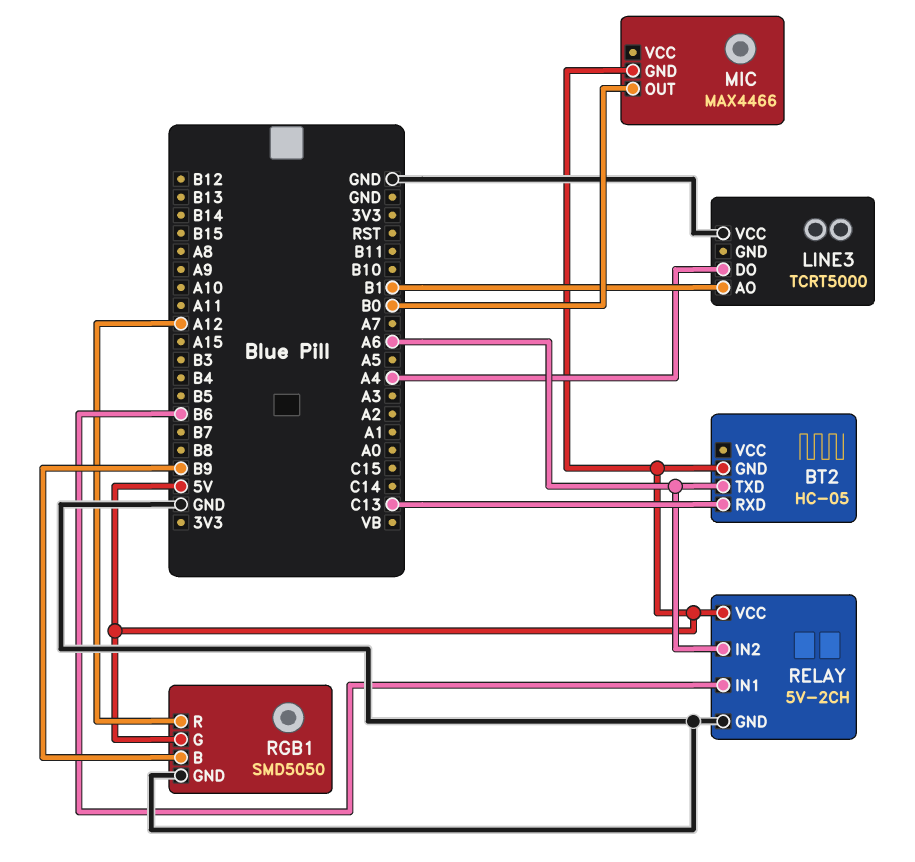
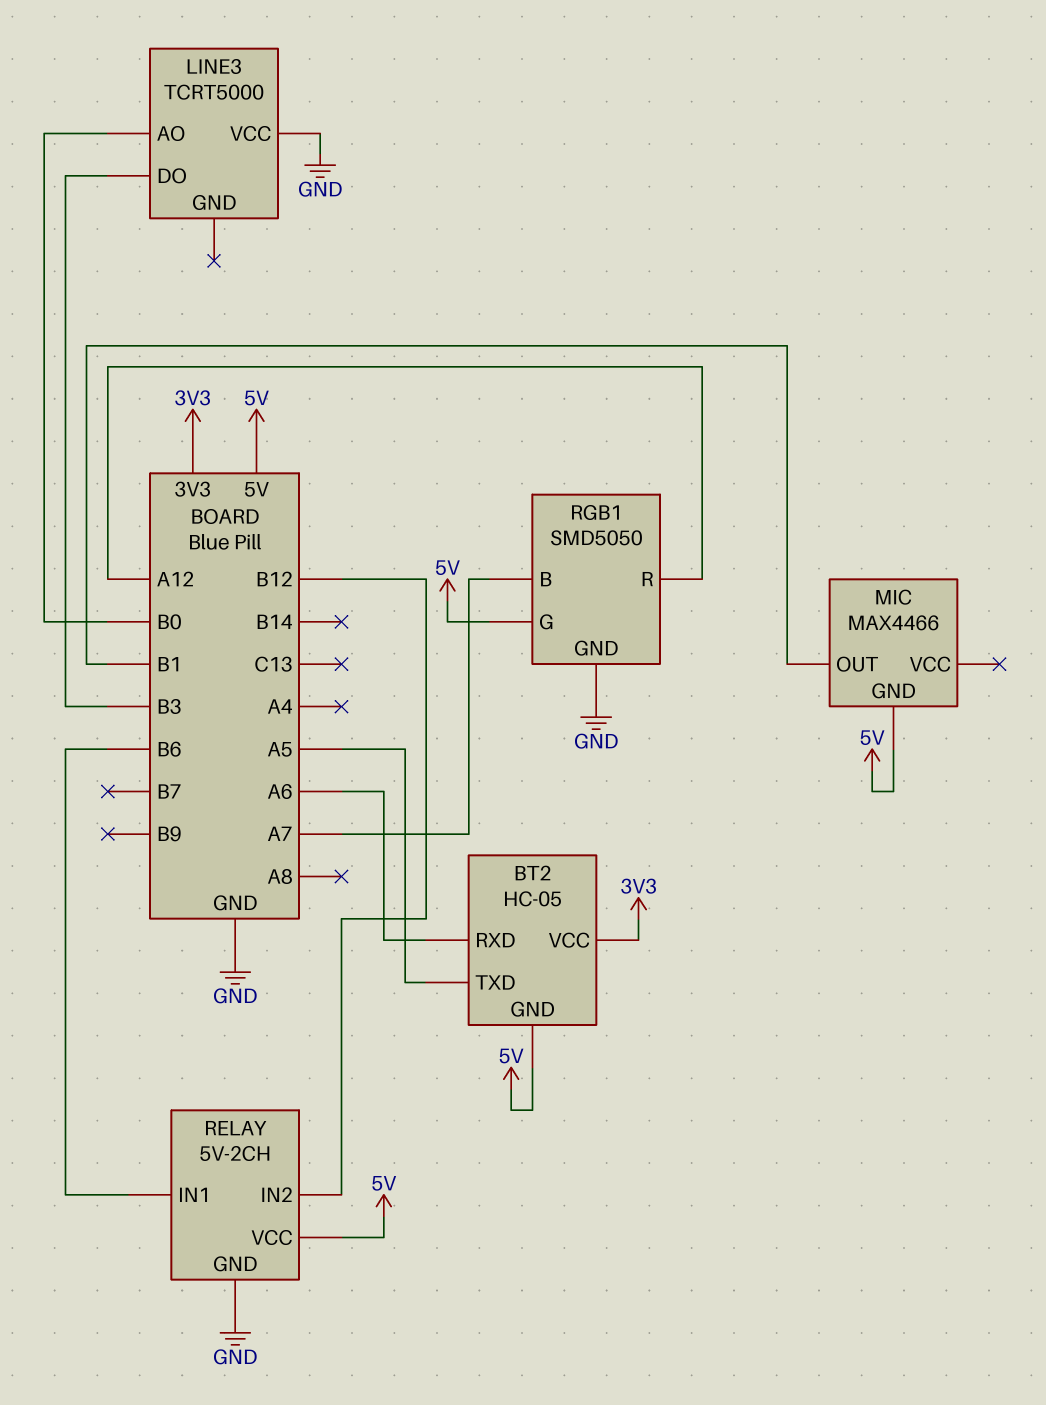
BT2 pin RXD: C13 -> A6
BT2 pin TXD: A6 -> A5
BT2 pin VCC: none -> 3V3
LINE3 pin AO: B1 -> B0
LINE3 pin DO: A4 -> B3
MIC pin OUT: B0 -> B1
RELAY pin IN2: A6 -> B12
RGB1 pin B: B9 -> A7

